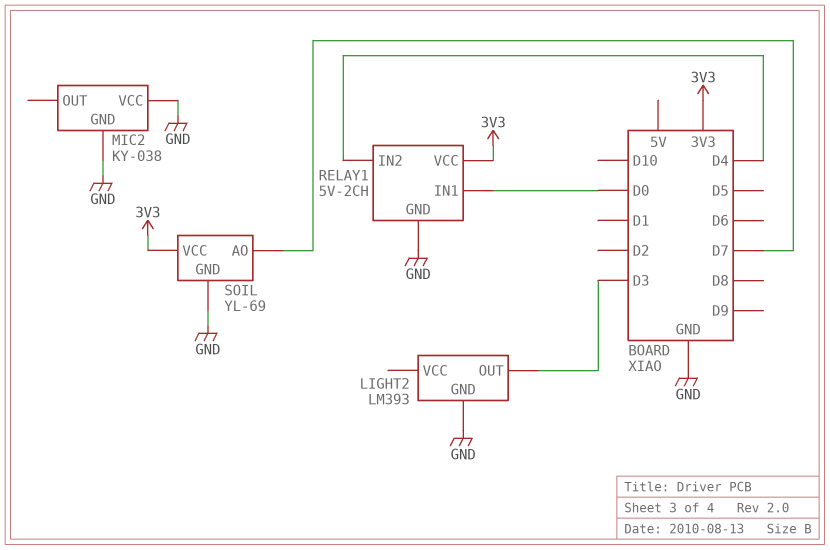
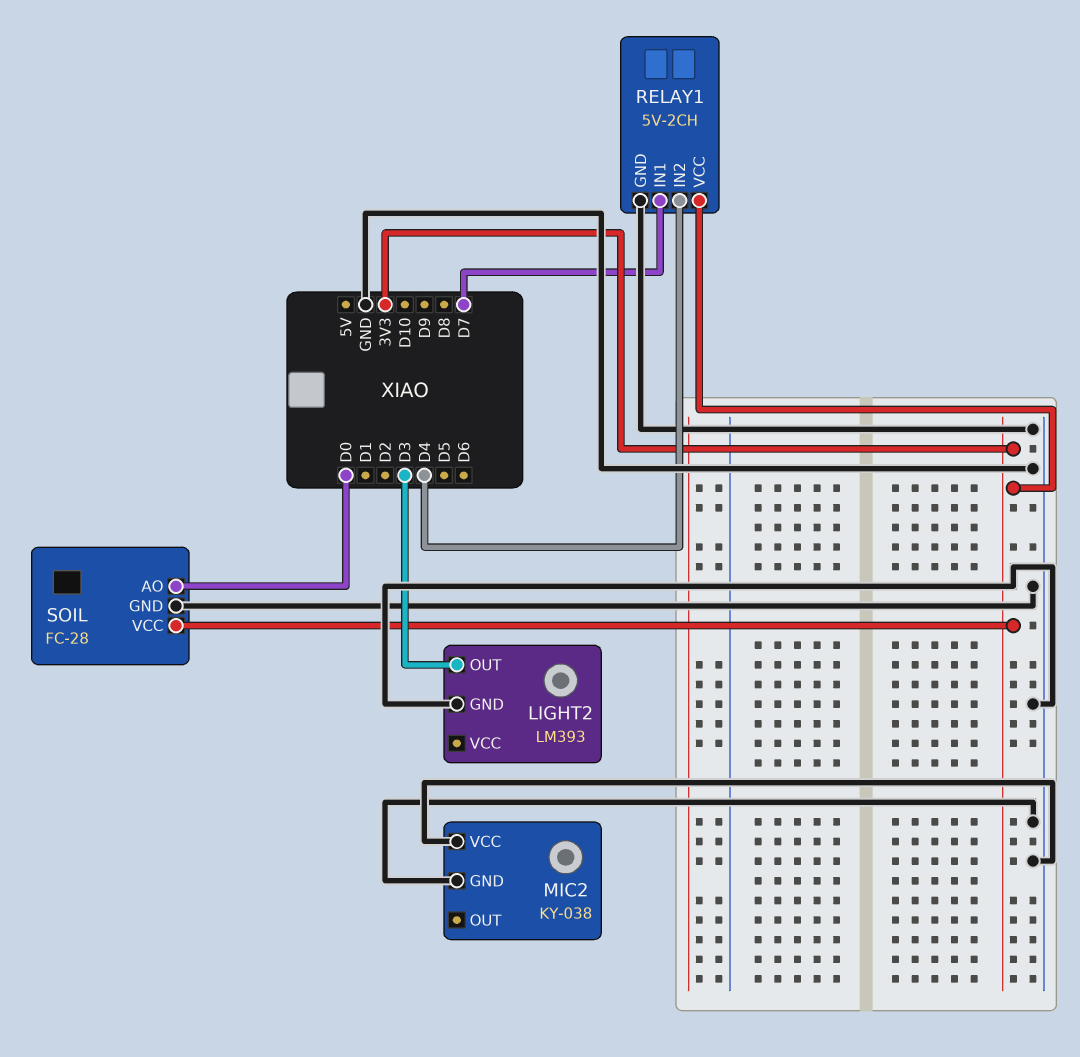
RELAY1 pin IN1: D0 -> D7
SOIL: YL-69 -> FC-28
SOIL pin AO: D7 -> D0

